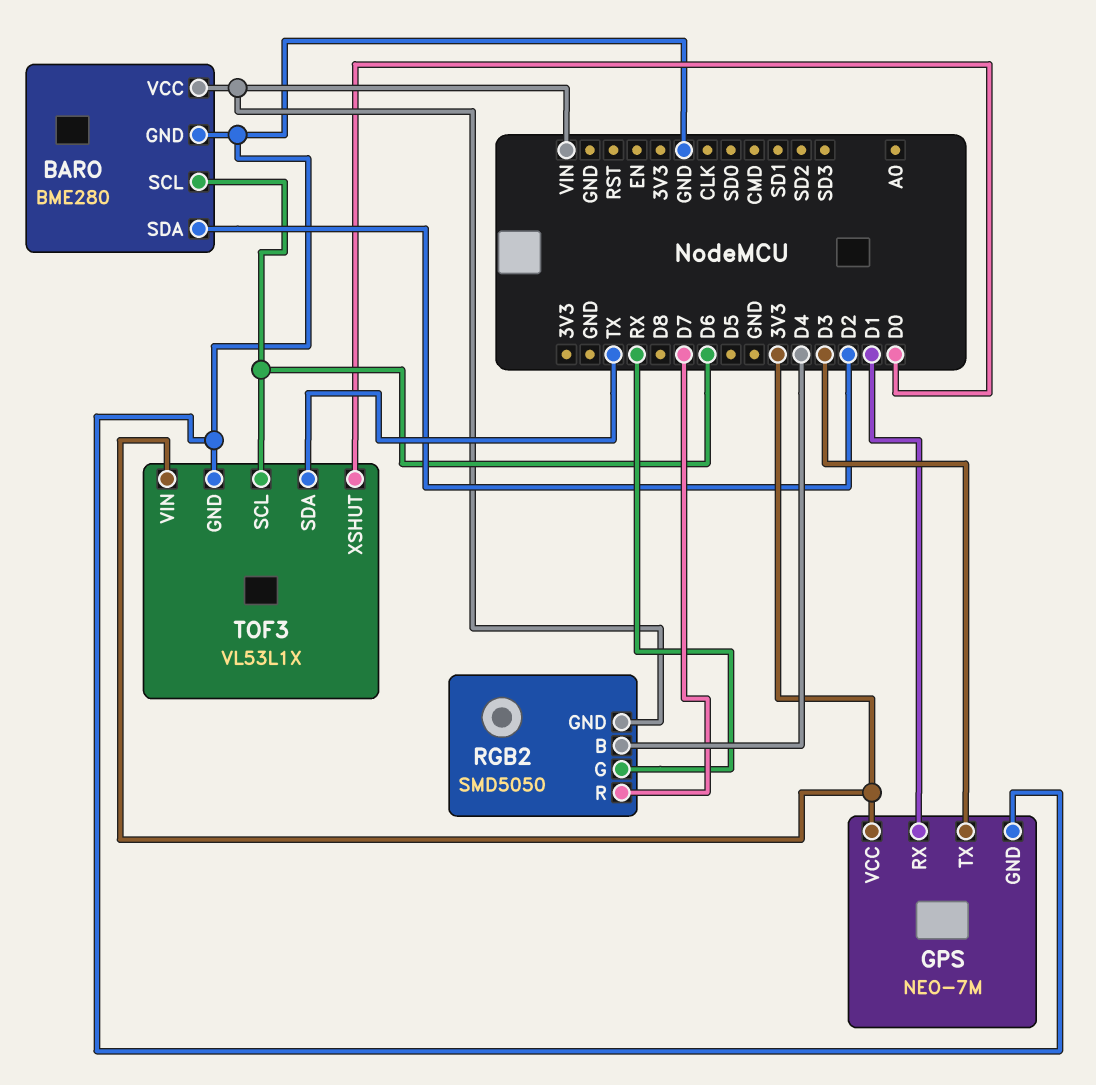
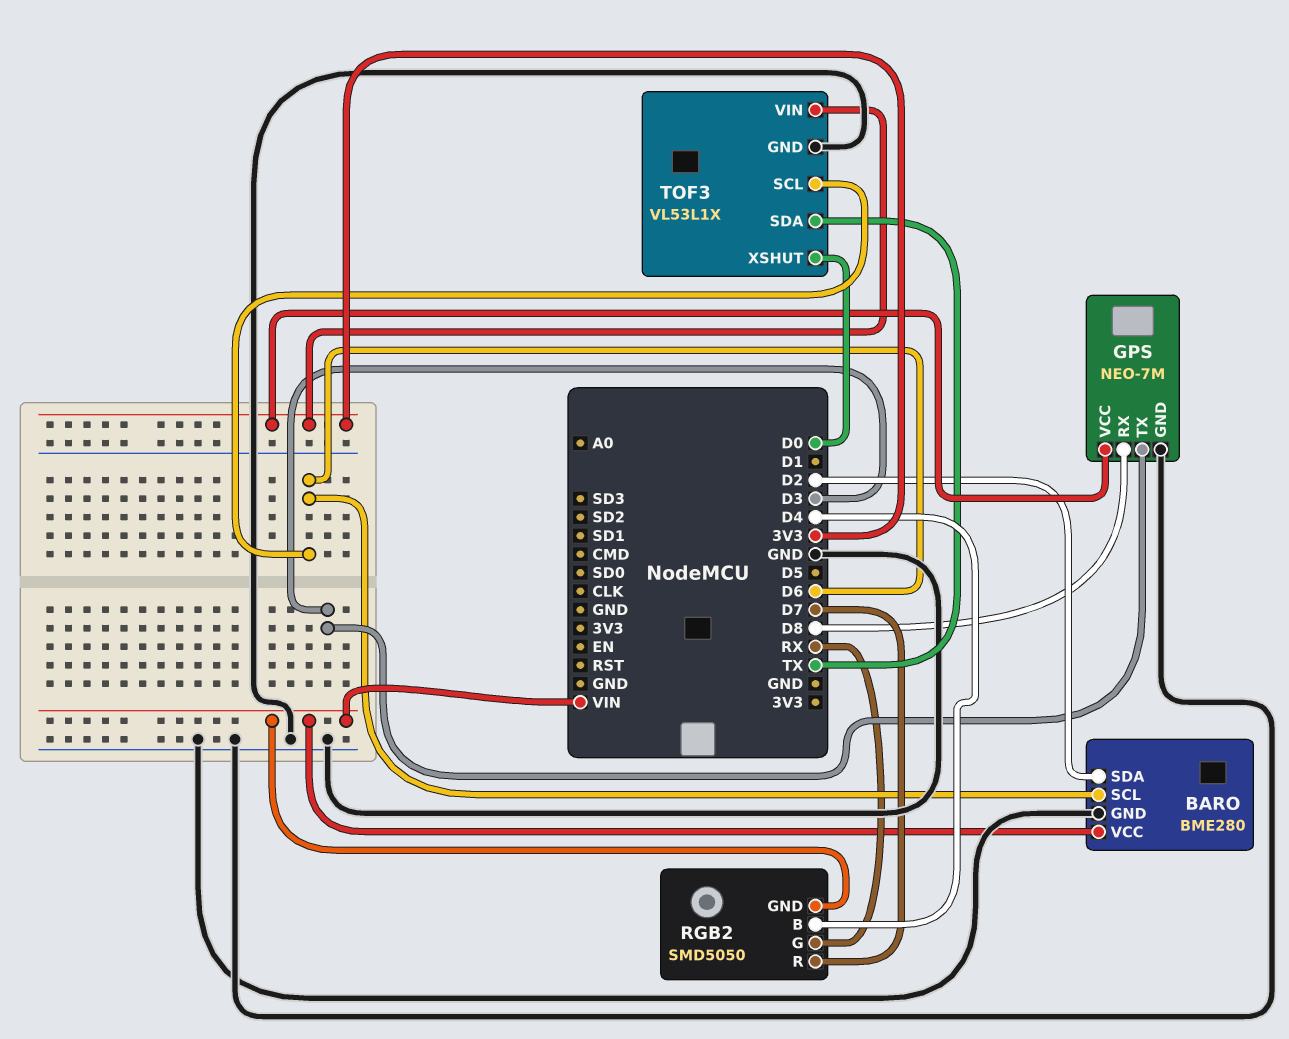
GPS pin RX: D1 -> D8

